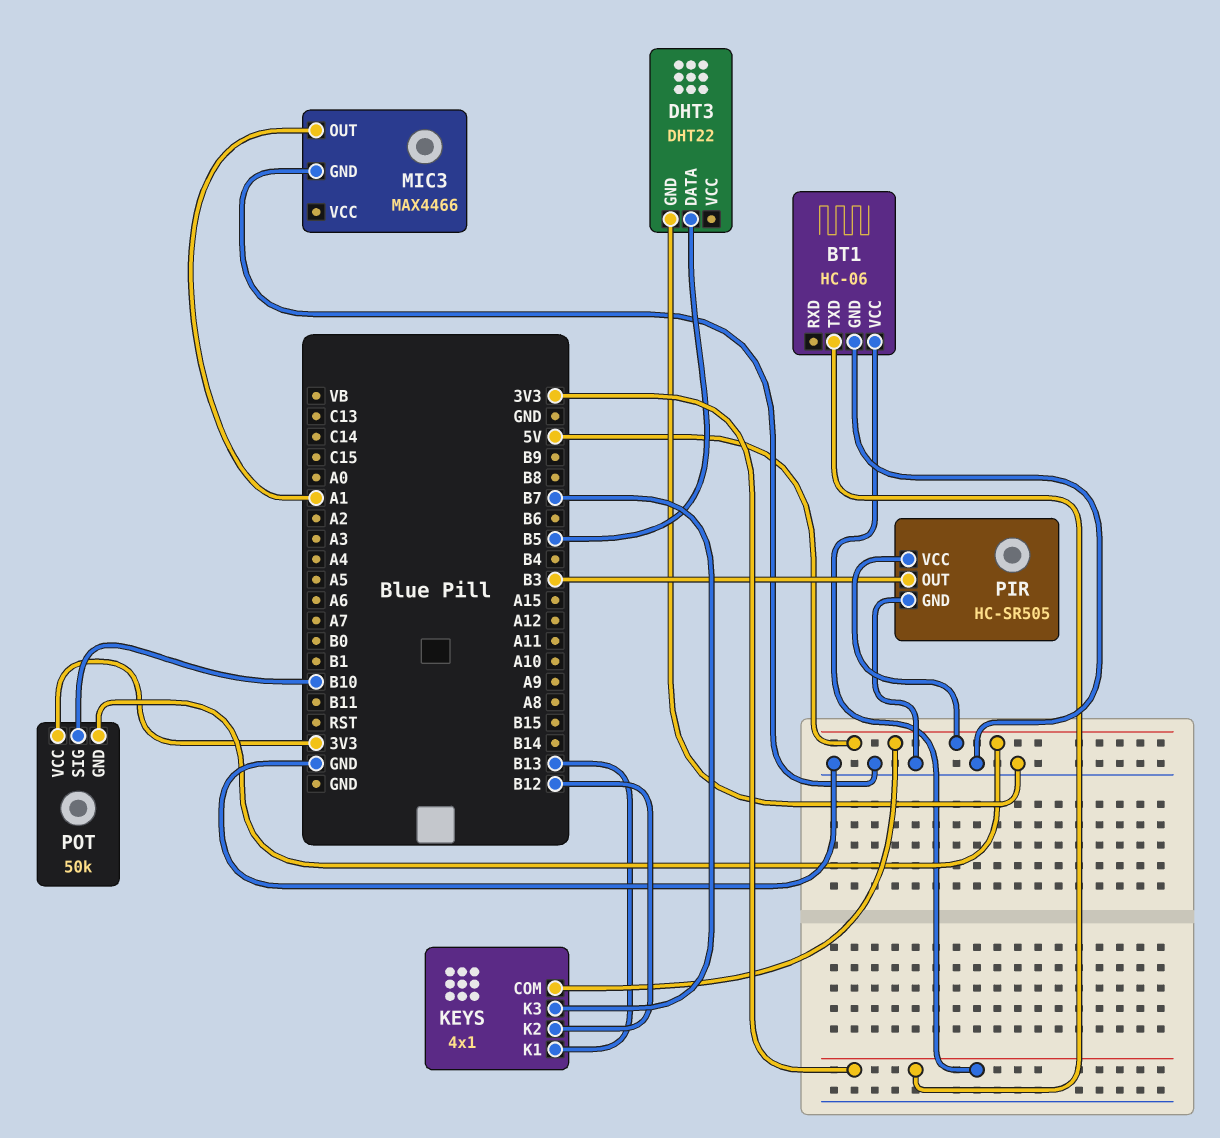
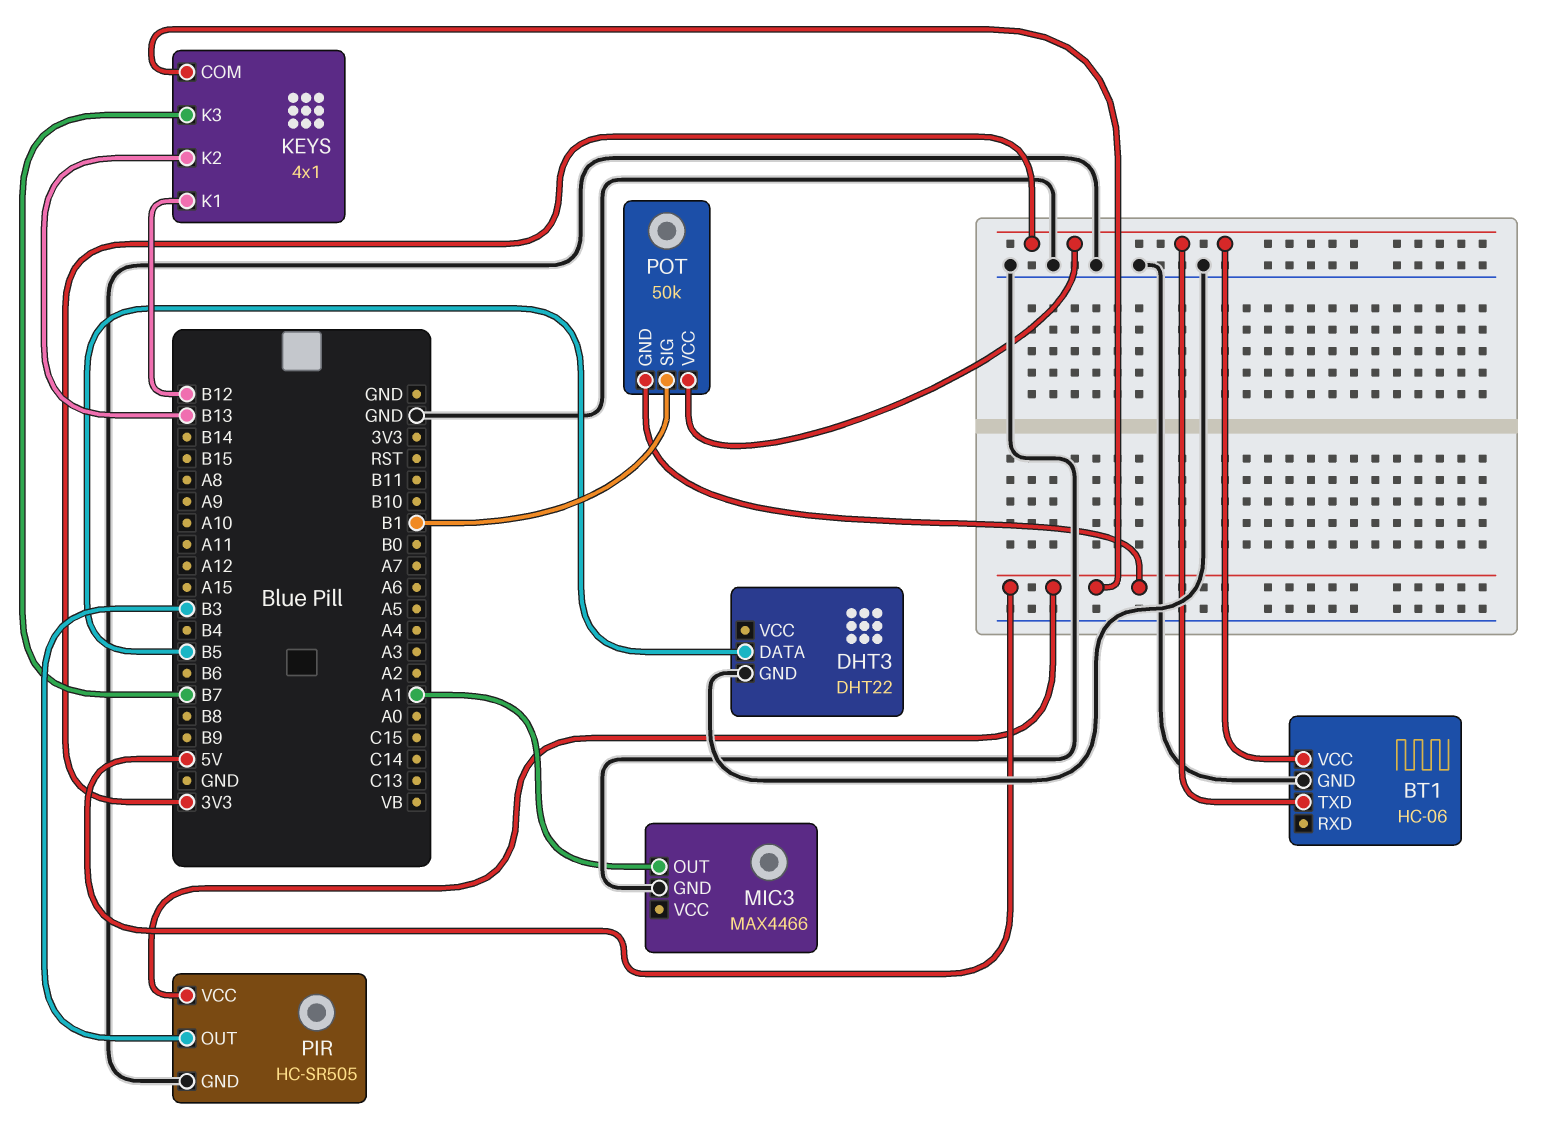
KEYS pin K1: B13 -> B12
KEYS pin K2: B12 -> B13
POT pin SIG: B10 -> B1

